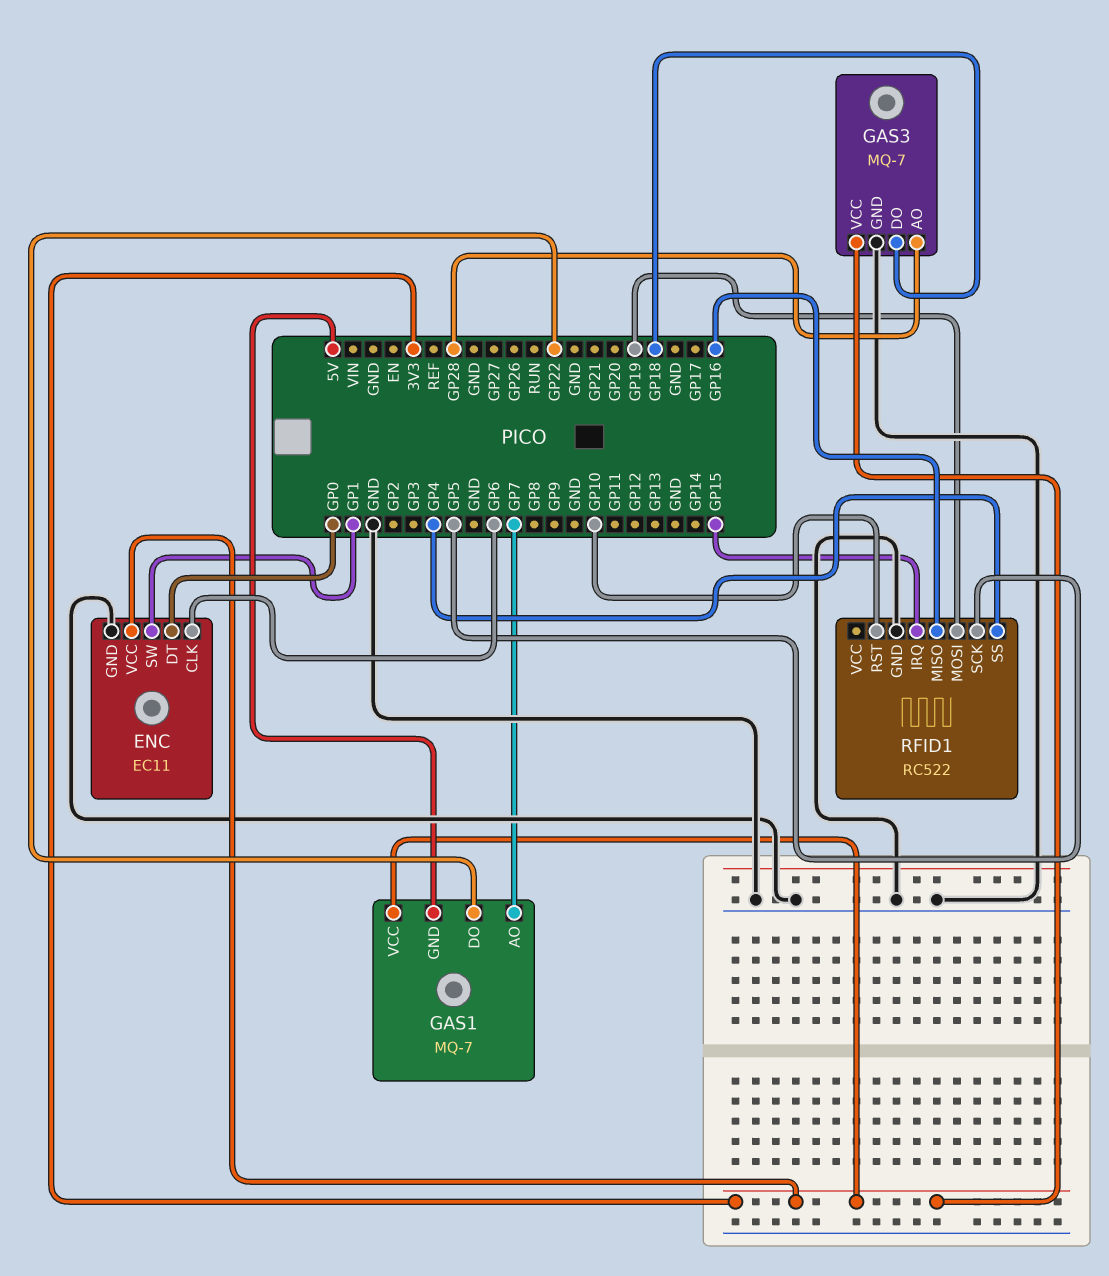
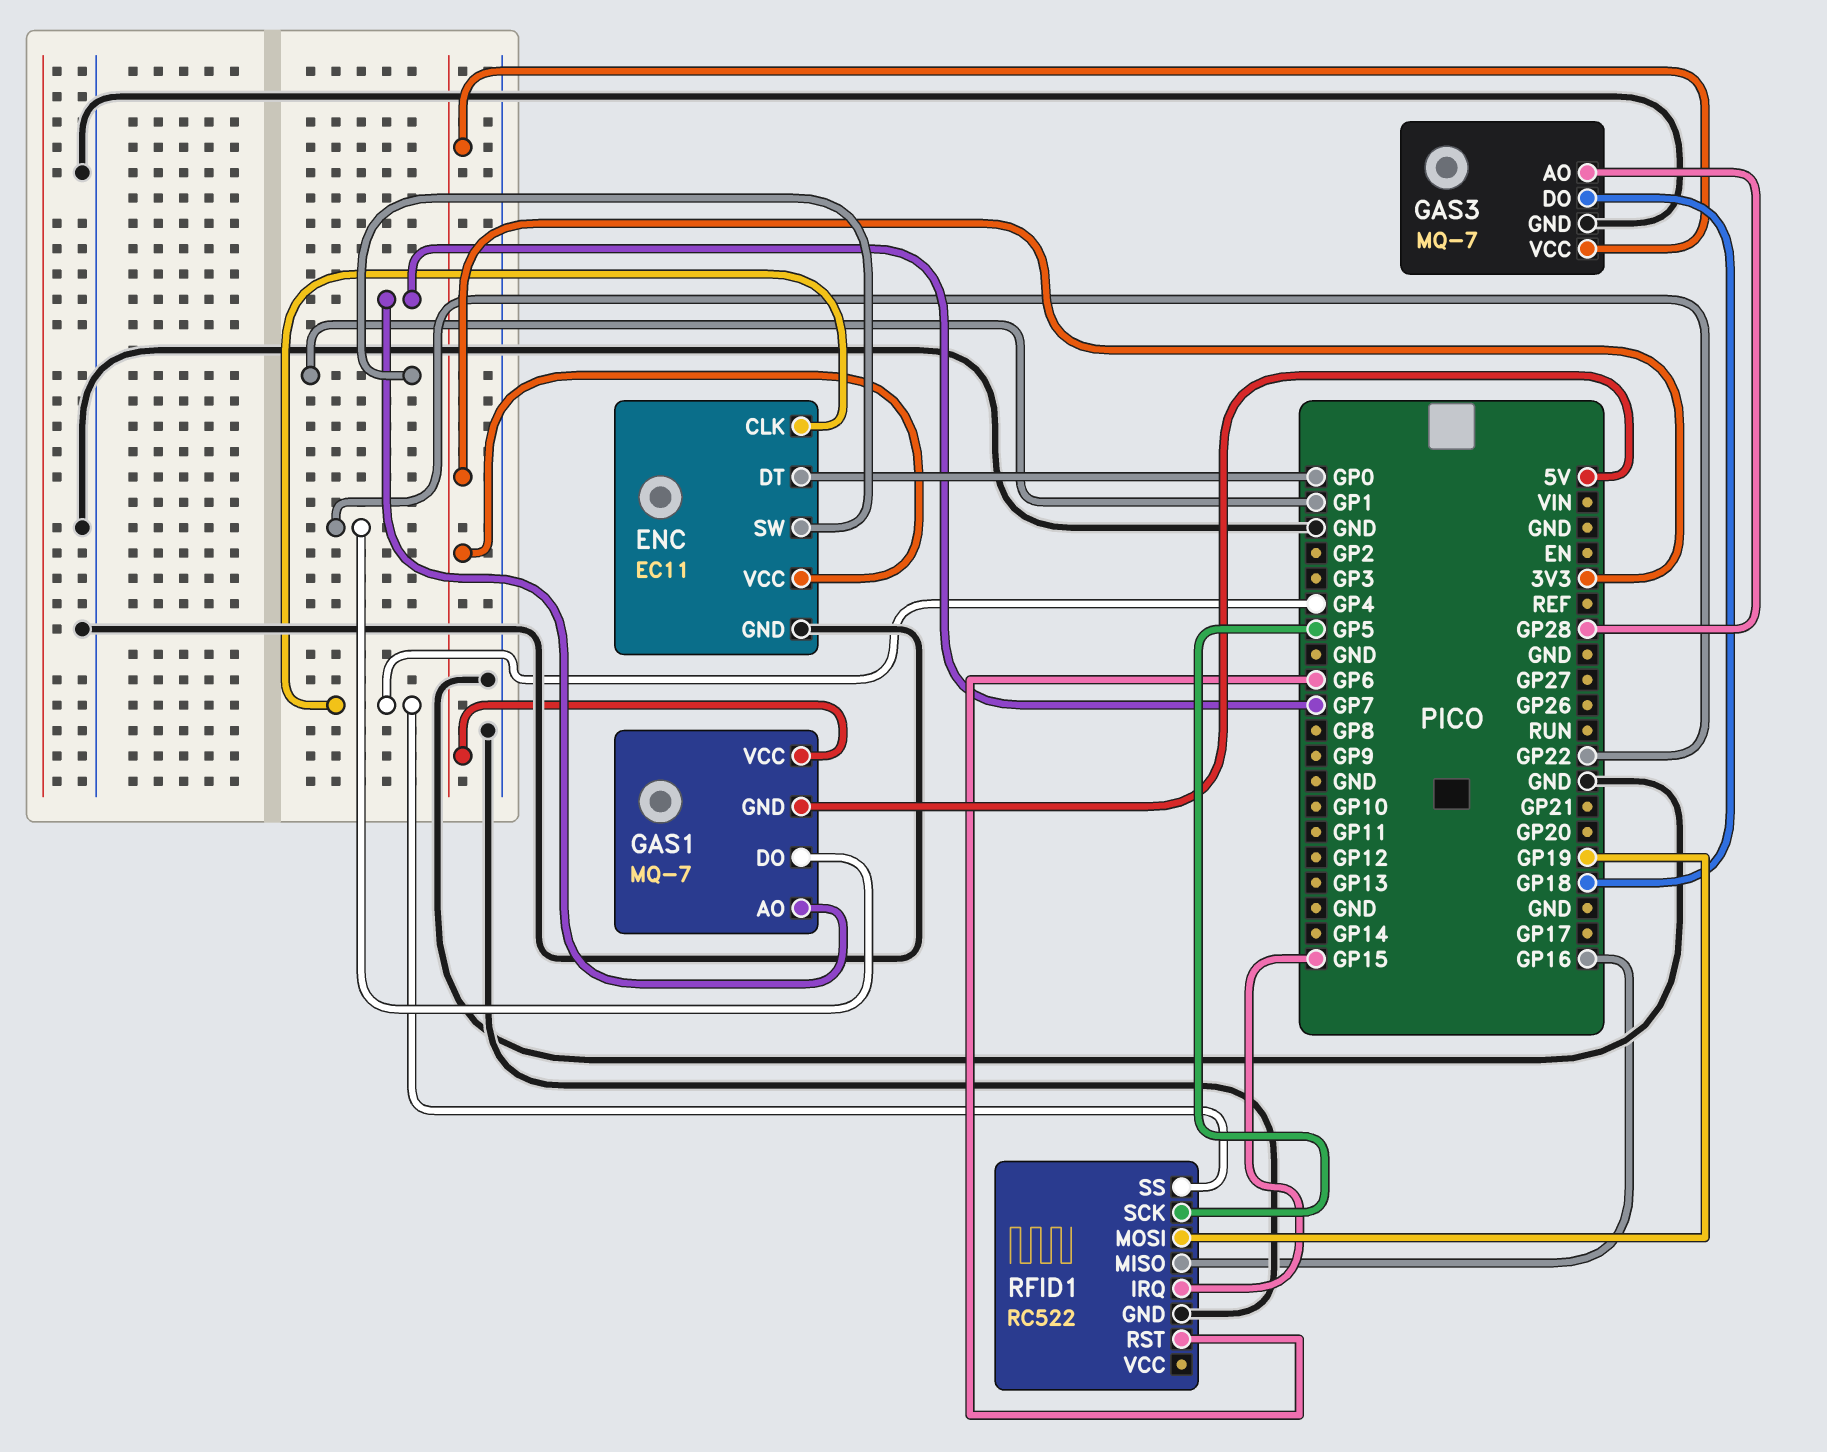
ENC pin CLK: GP6 -> GP4
RFID1 pin RST: GP10 -> GP6

